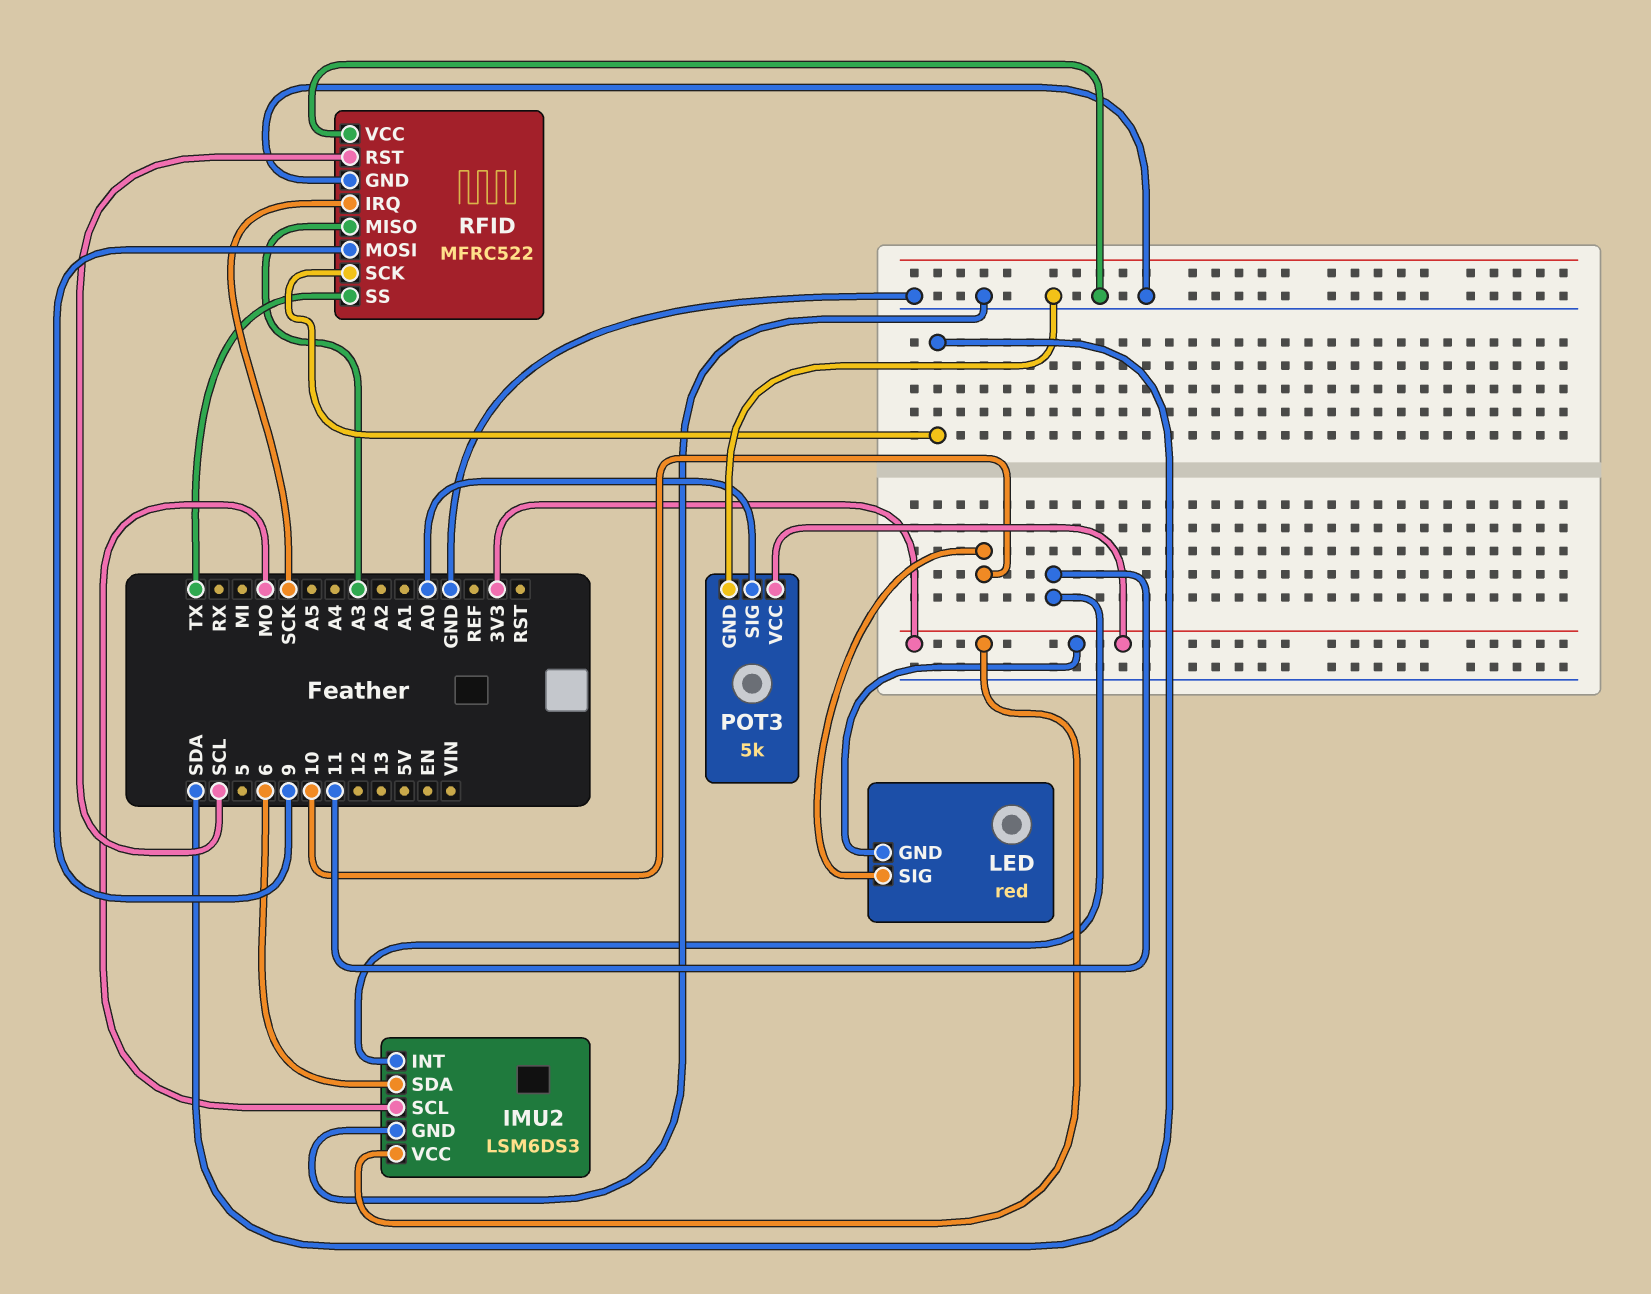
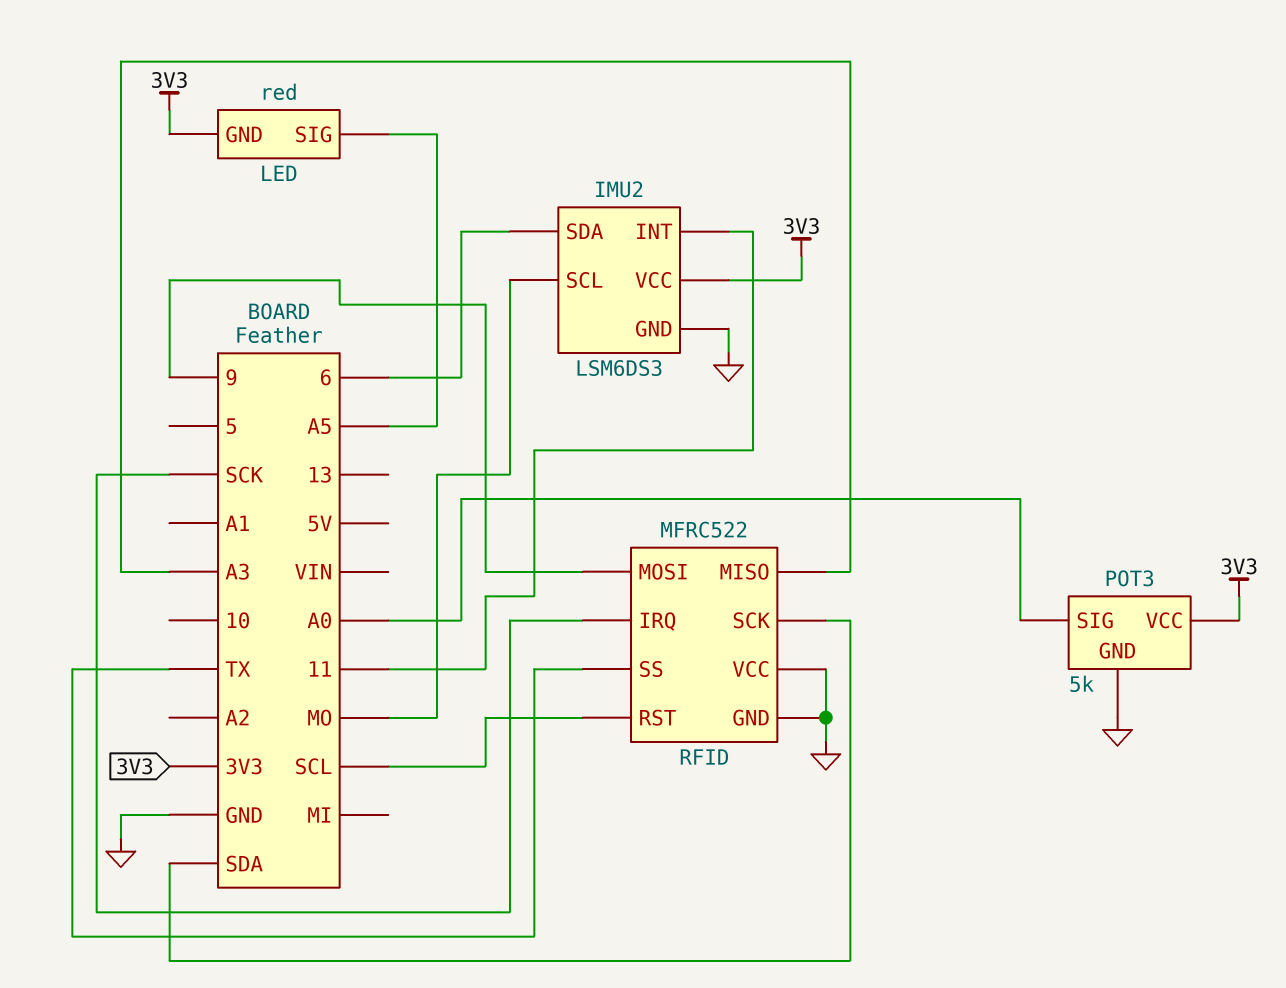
LED pin SIG: 10 -> A5

